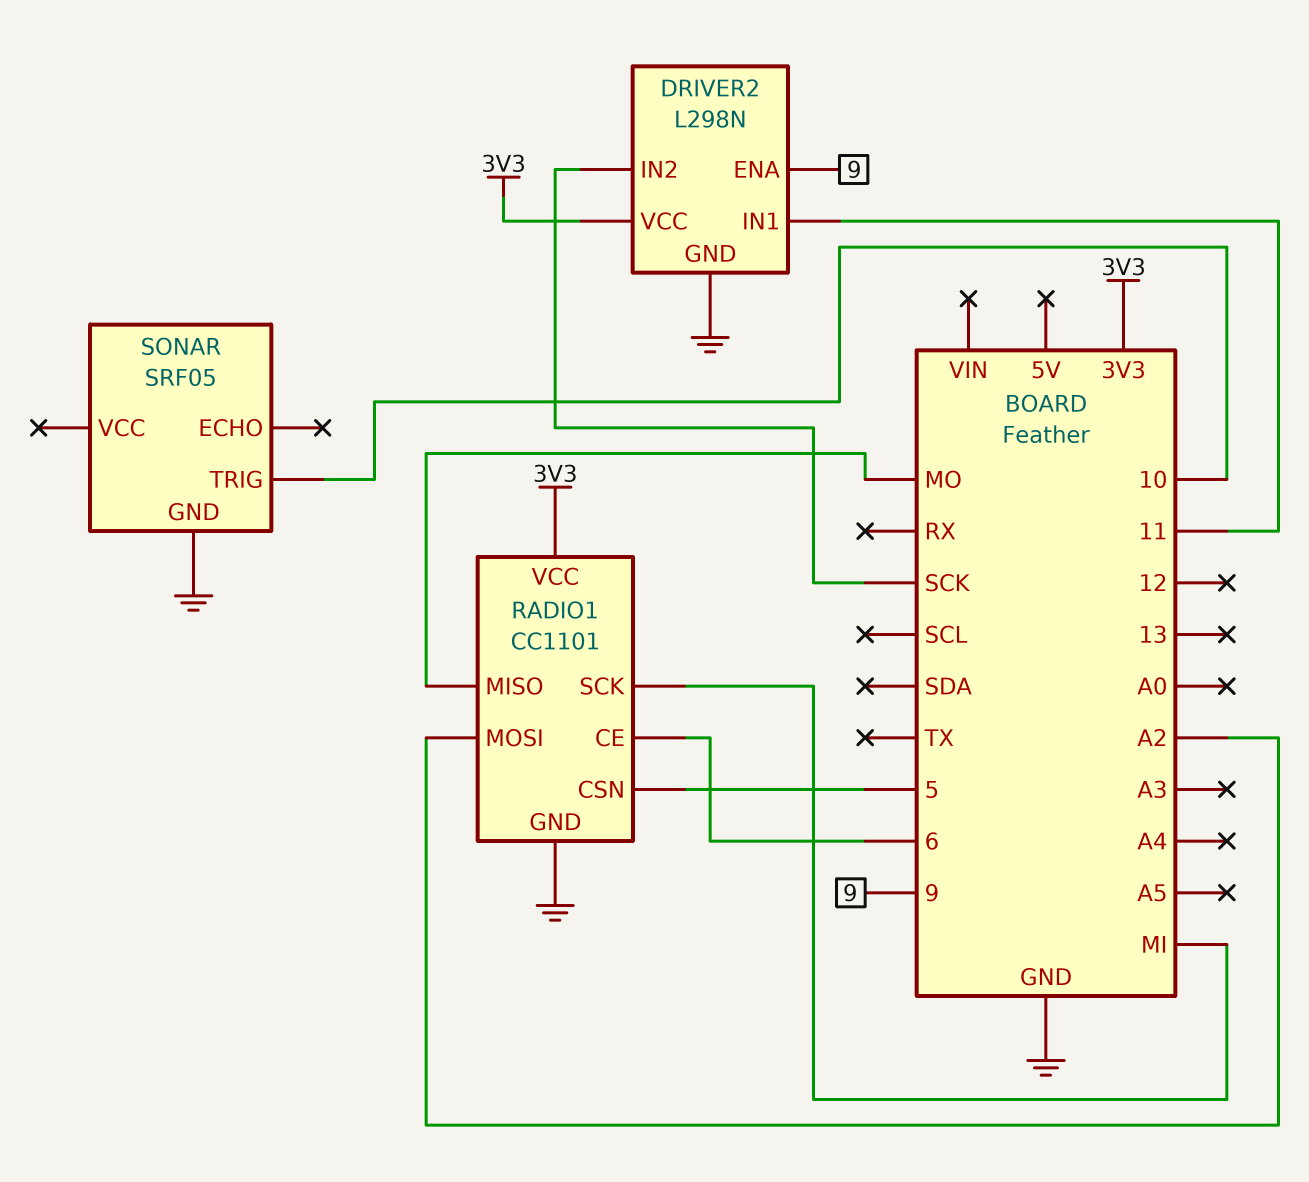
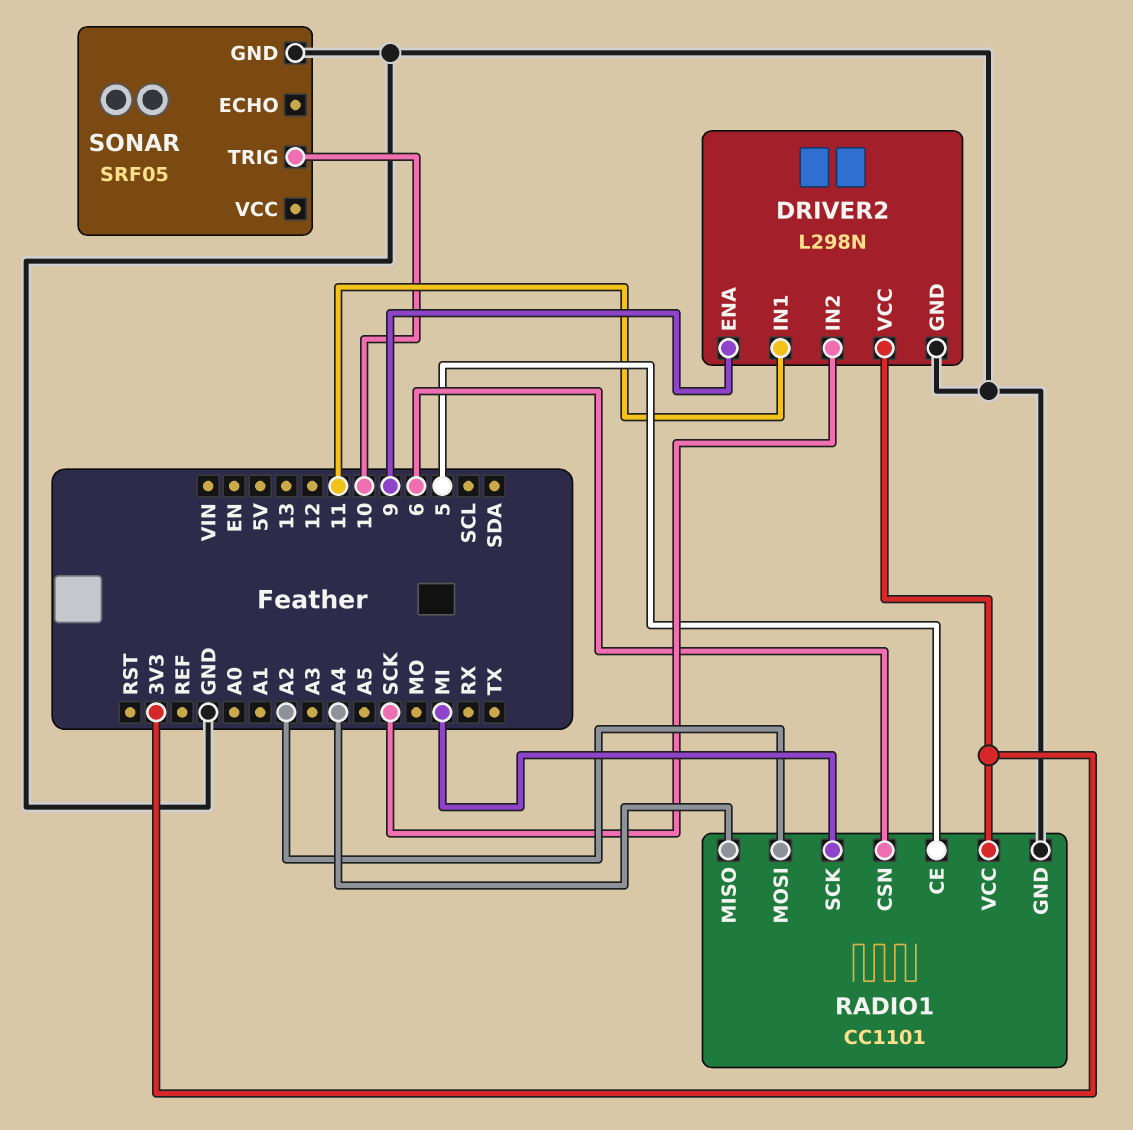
RADIO1 pin CE: 6 -> 5
RADIO1 pin CSN: 5 -> 6
RADIO1 pin MISO: MO -> A4

